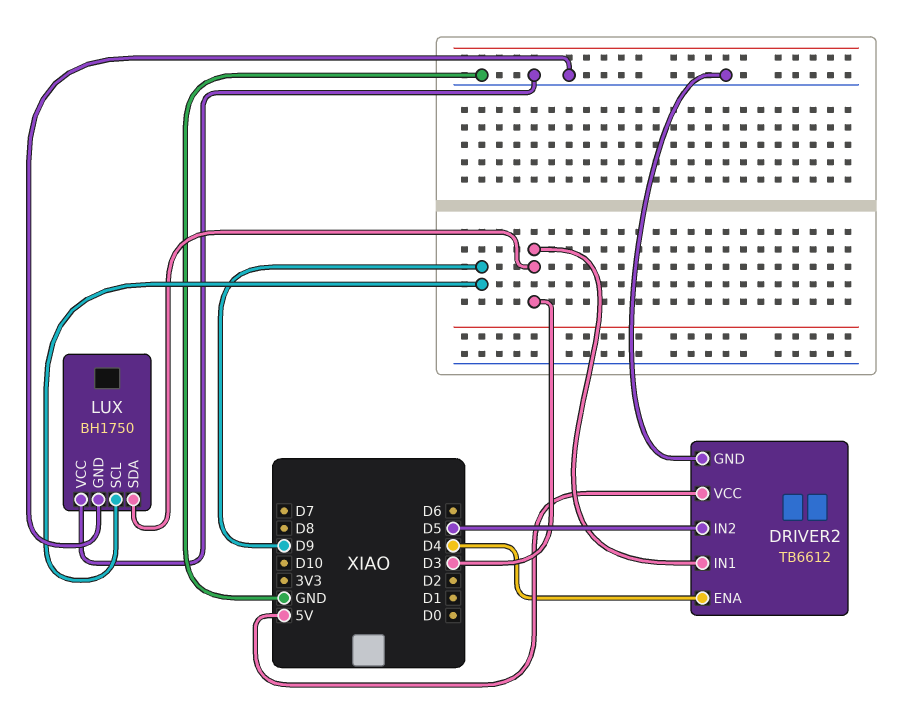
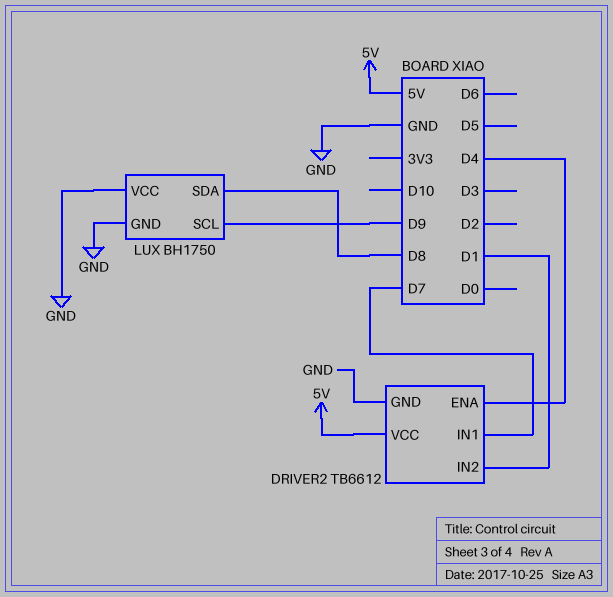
DRIVER2 pin IN1: D3 -> D7
DRIVER2 pin IN2: D5 -> D1
LUX pin SDA: D3 -> D8

